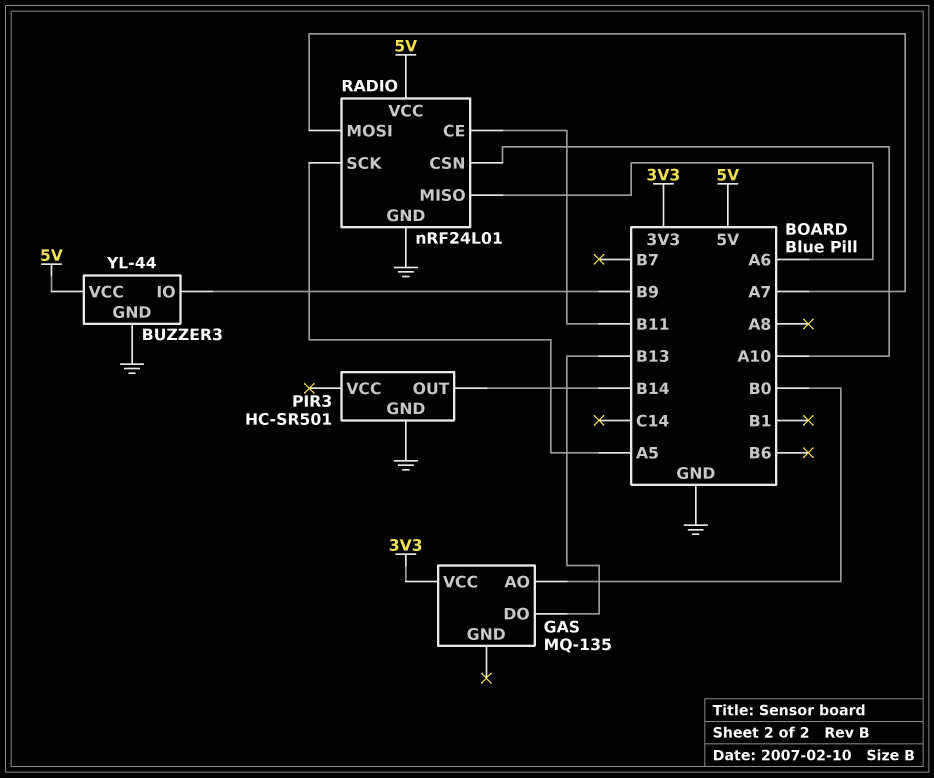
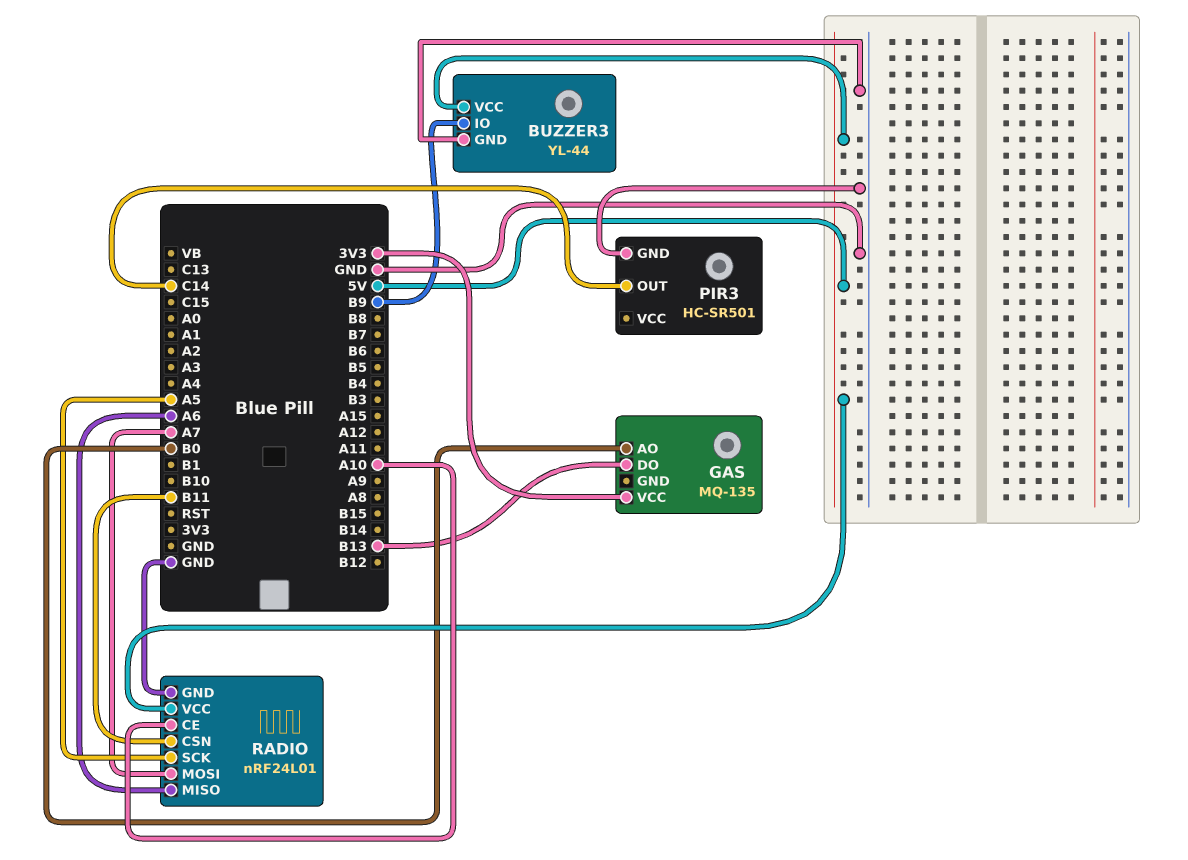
PIR3 pin OUT: B14 -> C14
RADIO pin CE: B11 -> A10
RADIO pin CSN: A10 -> B11

